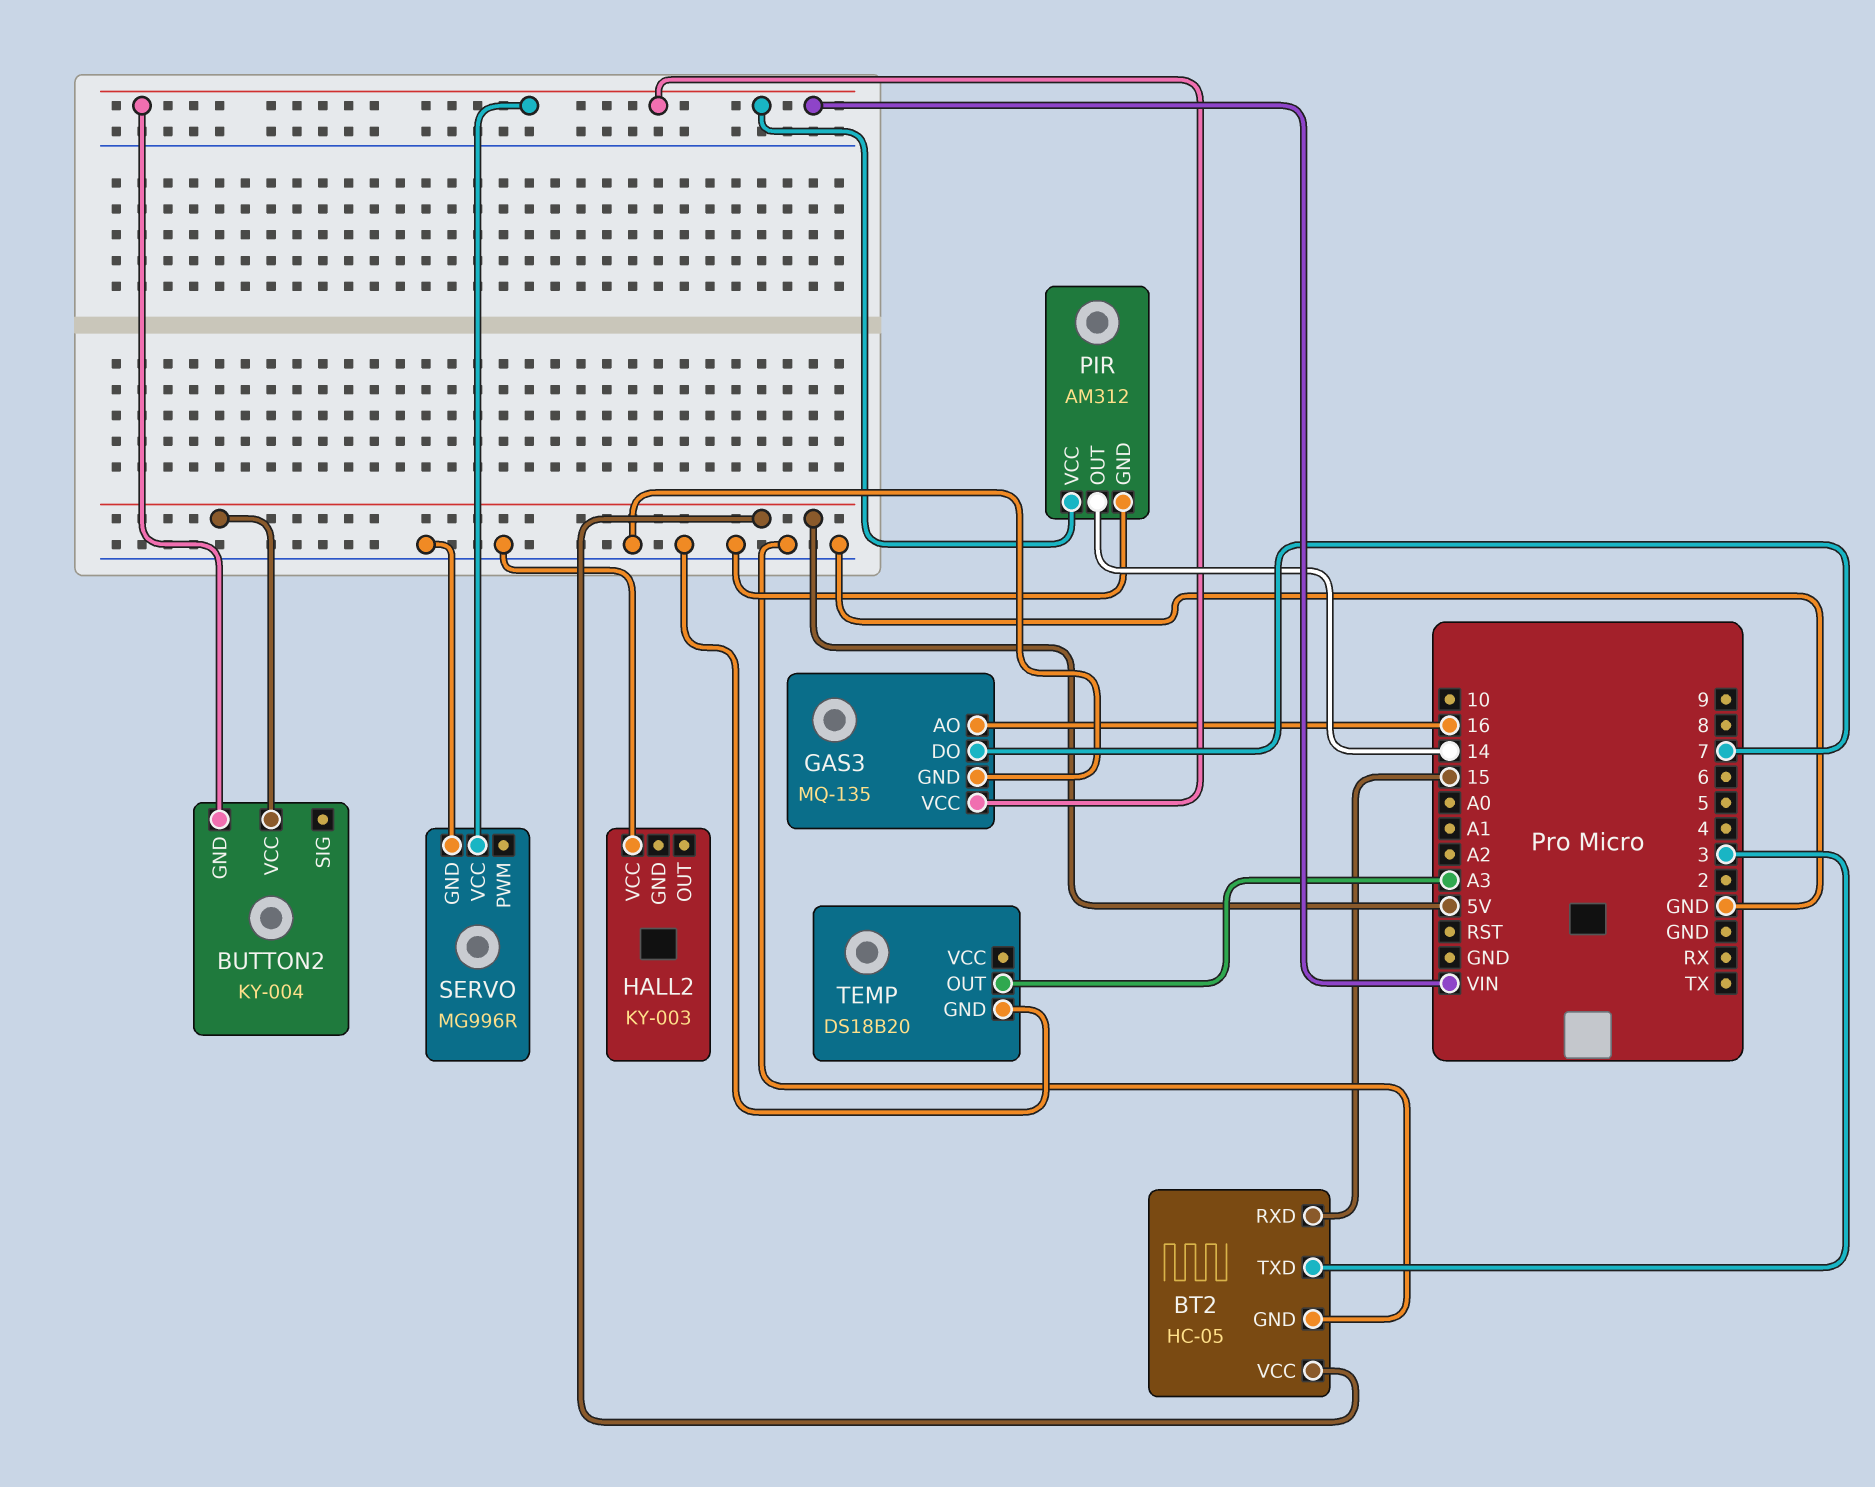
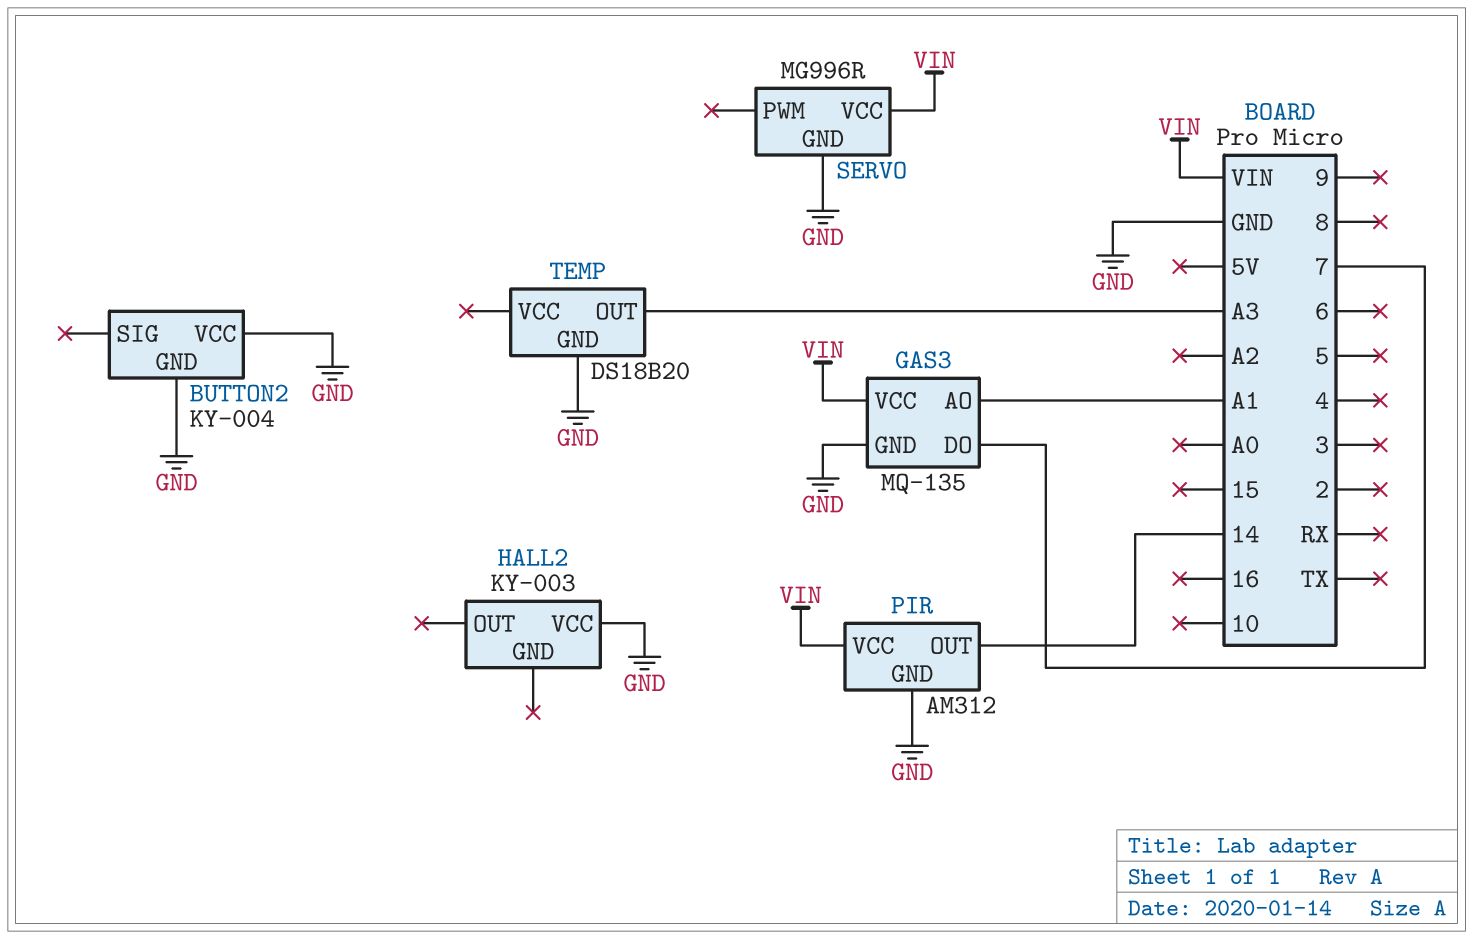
BT2: HC-05 -> none
BT2 pin GND: GND -> none
BT2 pin RXD: 15 -> none
BT2 pin TXD: 3 -> none
BT2 pin VCC: 5V -> none
BUTTON2 pin GND: VIN -> GND
BUTTON2 pin VCC: 5V -> GND
GAS3 pin AO: 16 -> A1

